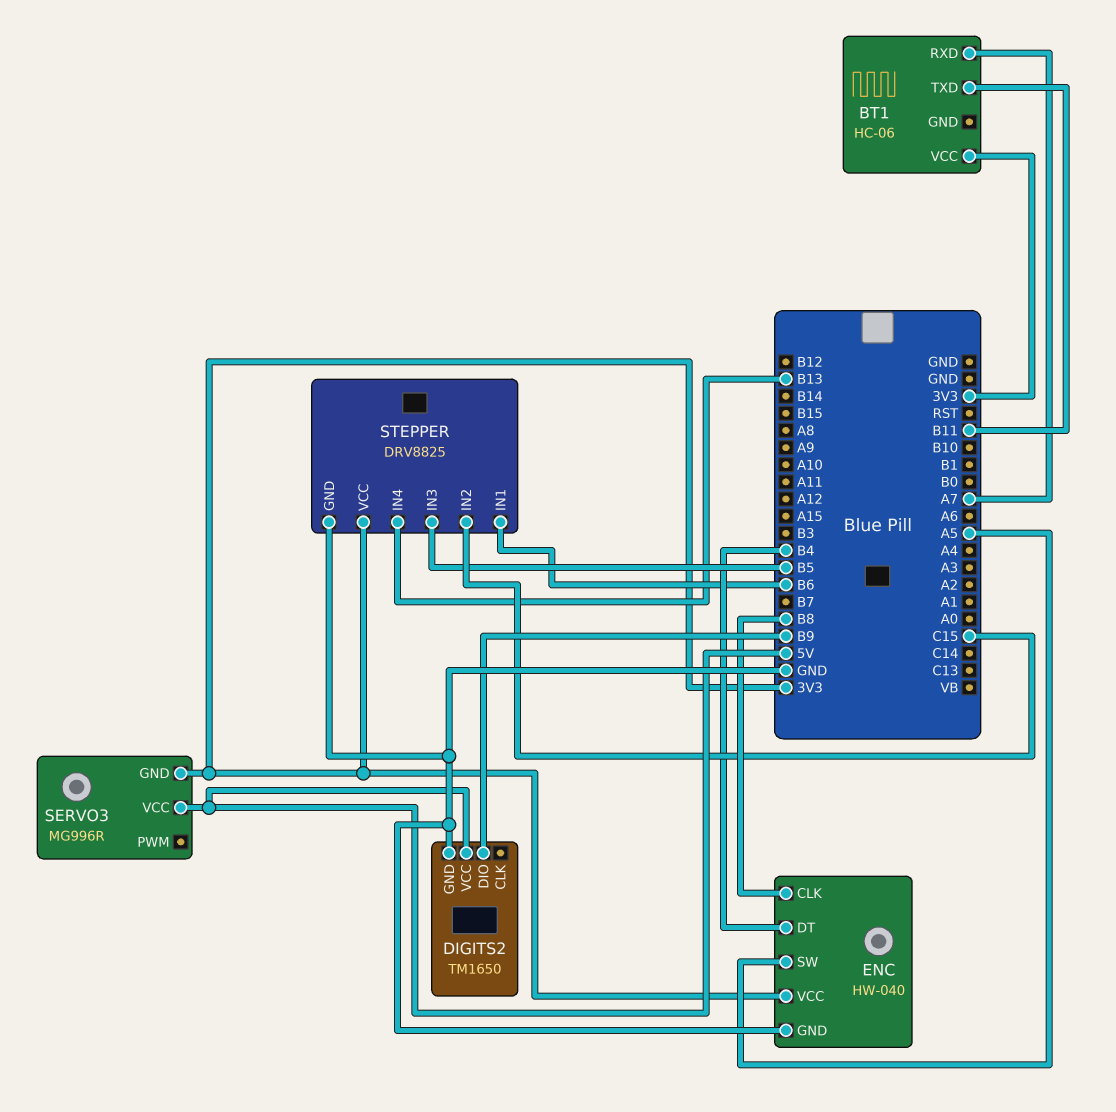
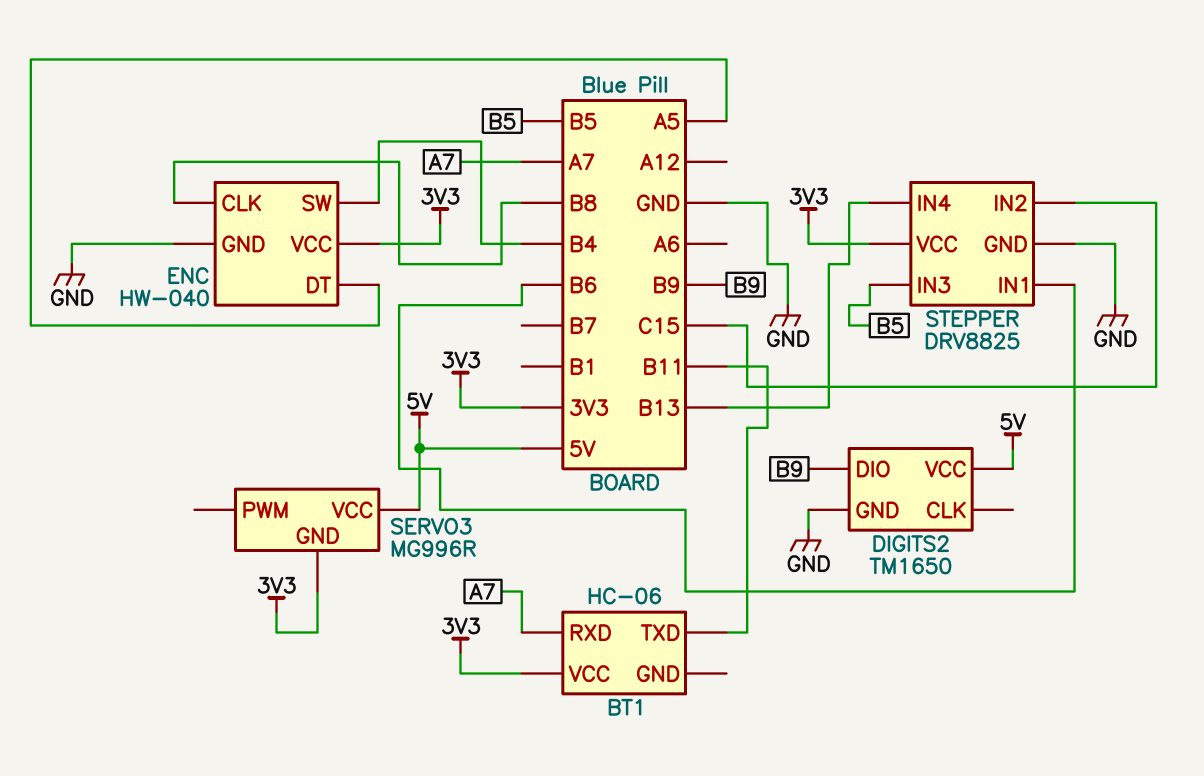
ENC pin DT: B4 -> A5
ENC pin SW: A5 -> B4

